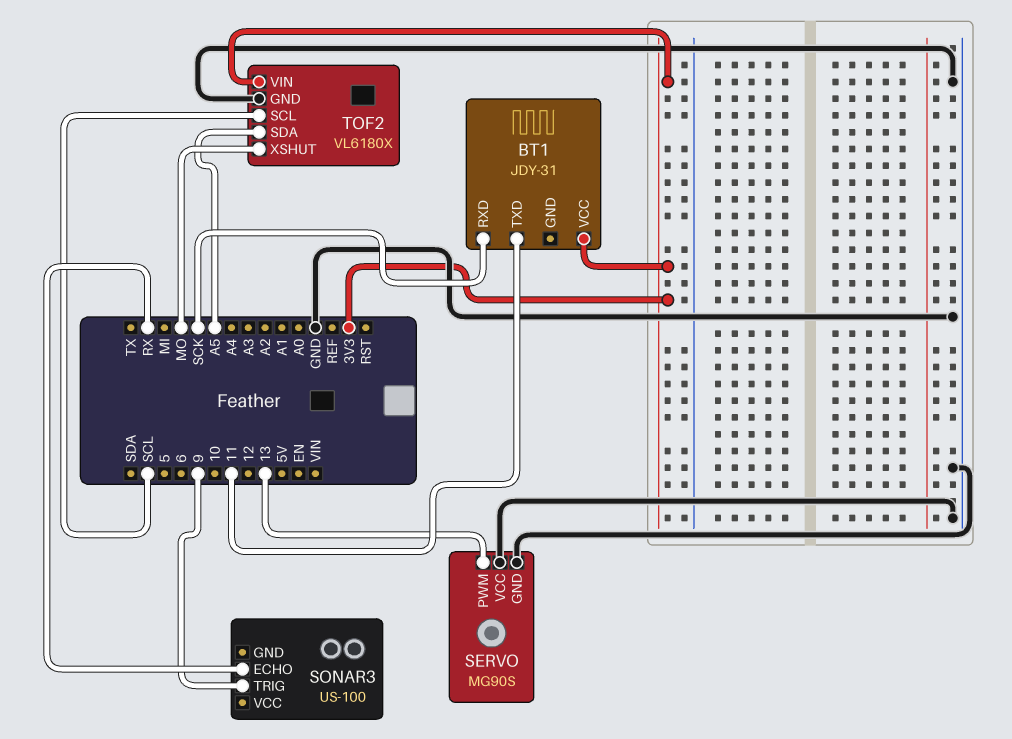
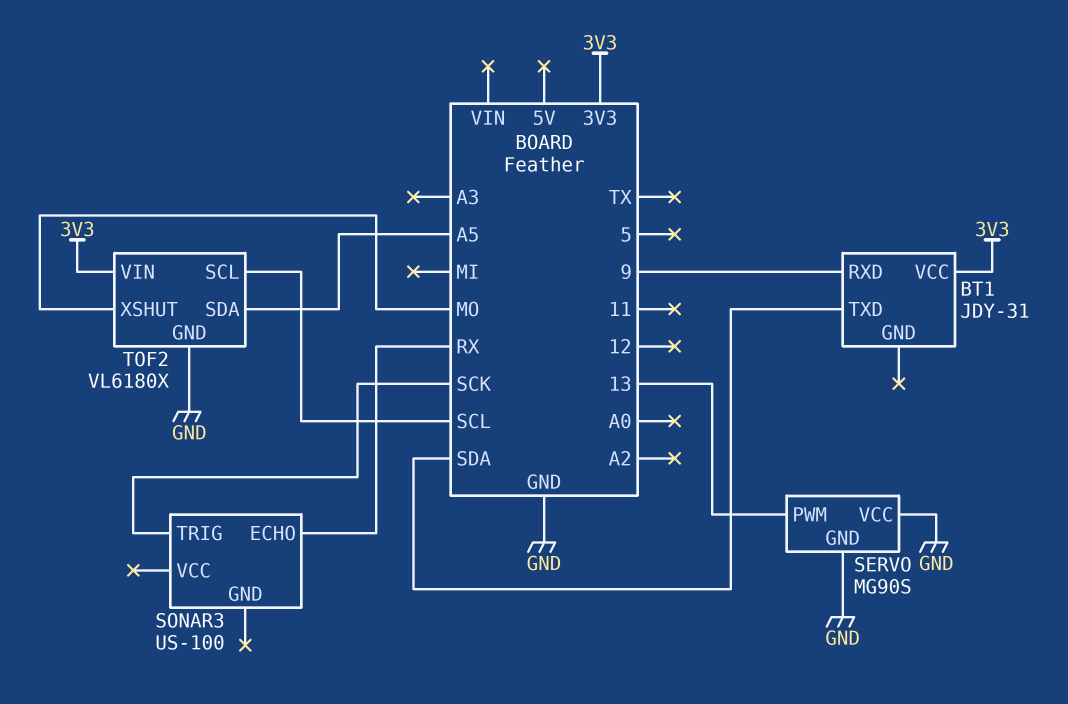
BT1 pin RXD: SCK -> 9
BT1 pin TXD: 11 -> SDA
SONAR3 pin TRIG: 9 -> SCK

